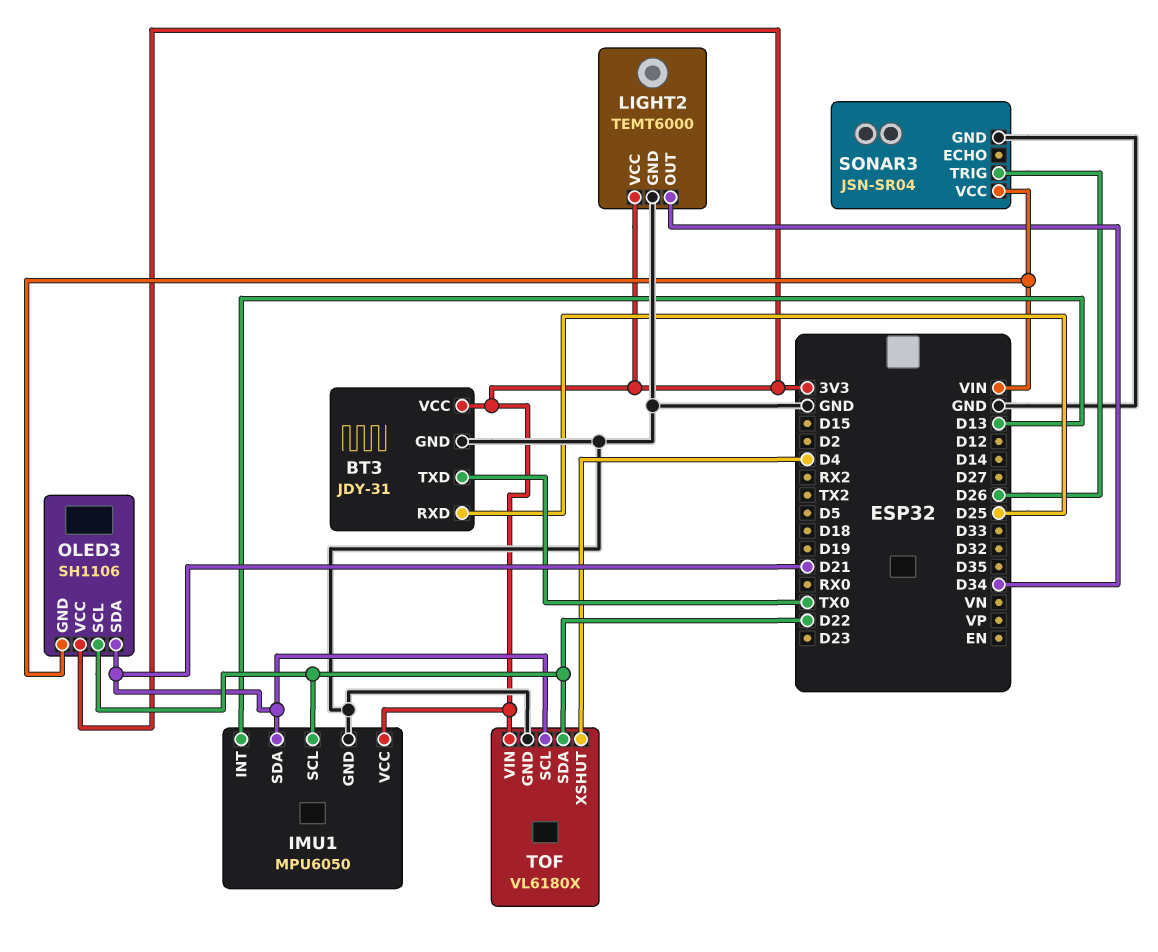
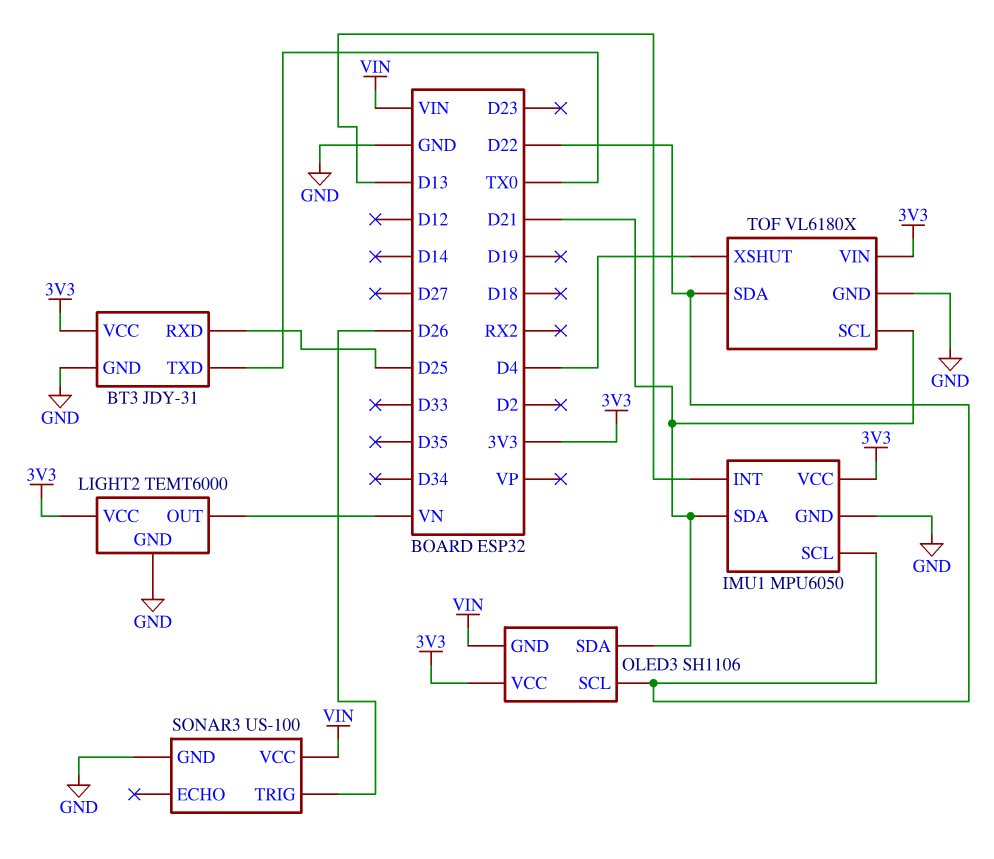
LIGHT2 pin OUT: D34 -> VN
SONAR3: JSN-SR04 -> US-100

